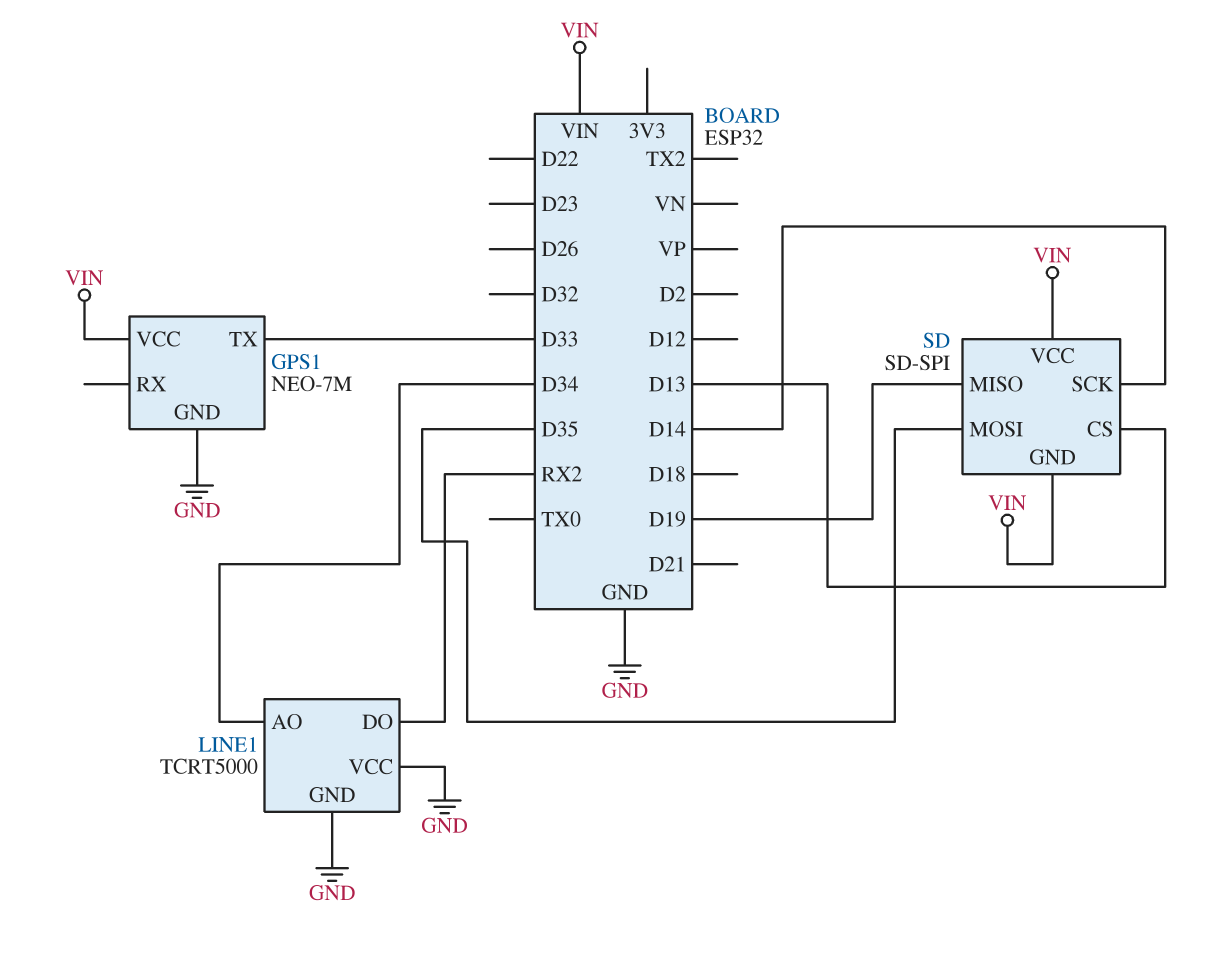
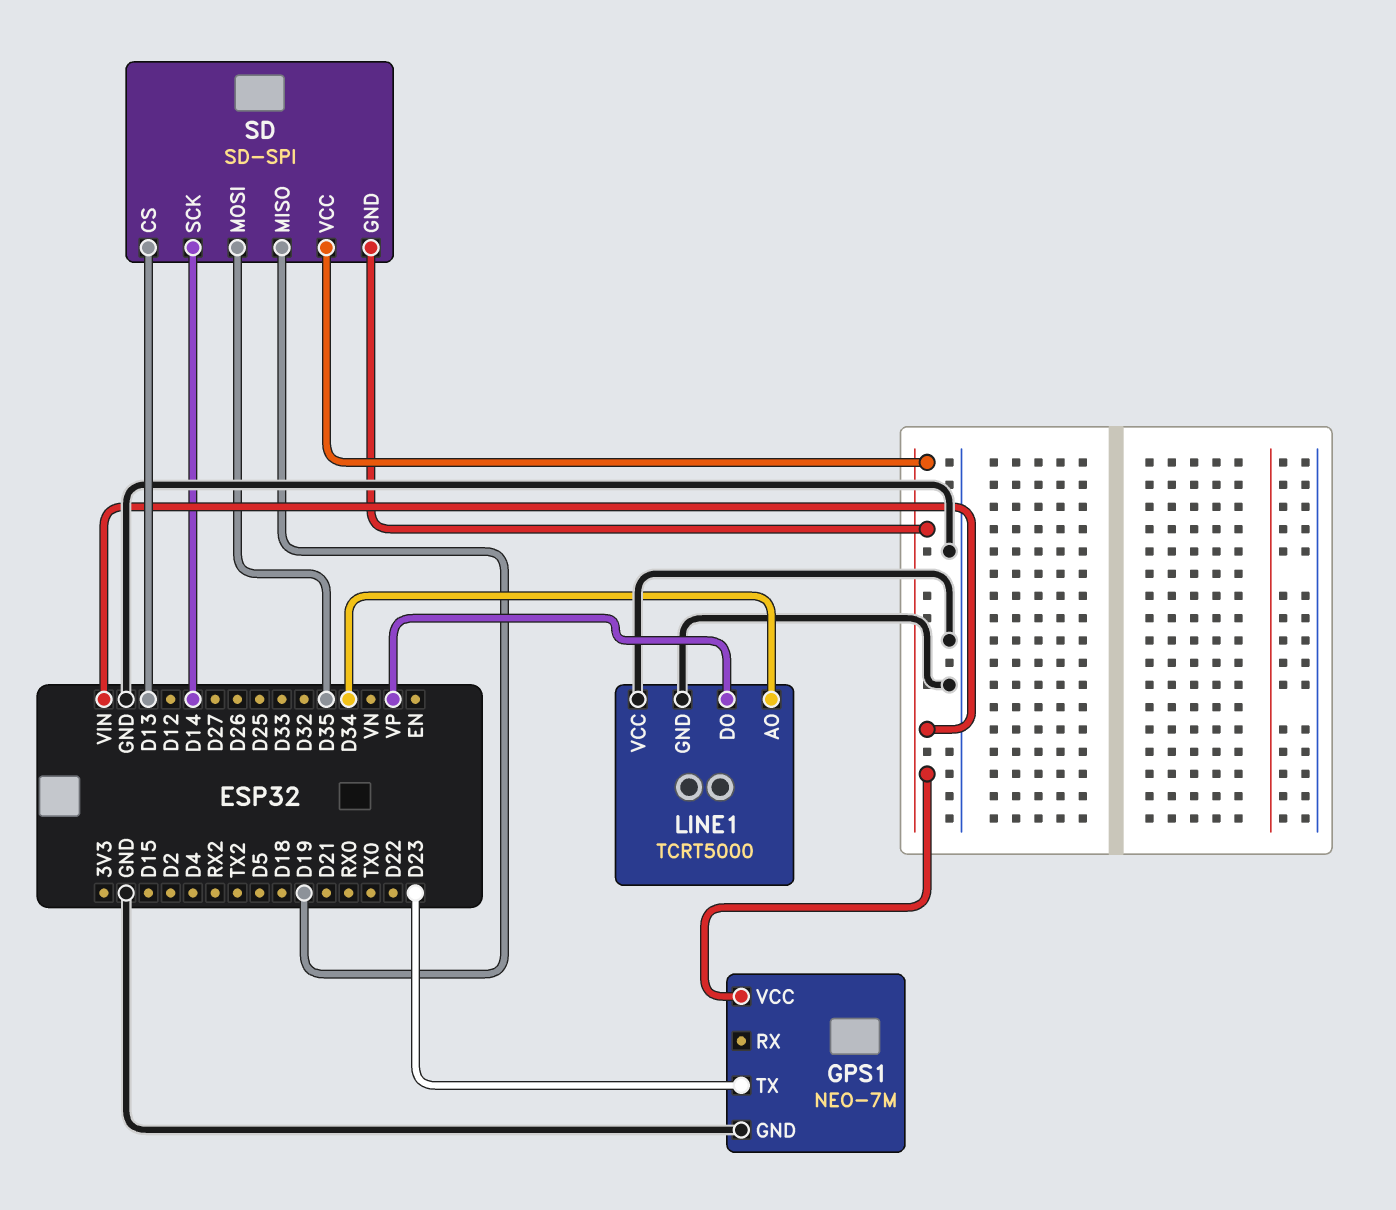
GPS1 pin TX: D33 -> D23
LINE1 pin DO: RX2 -> VP

